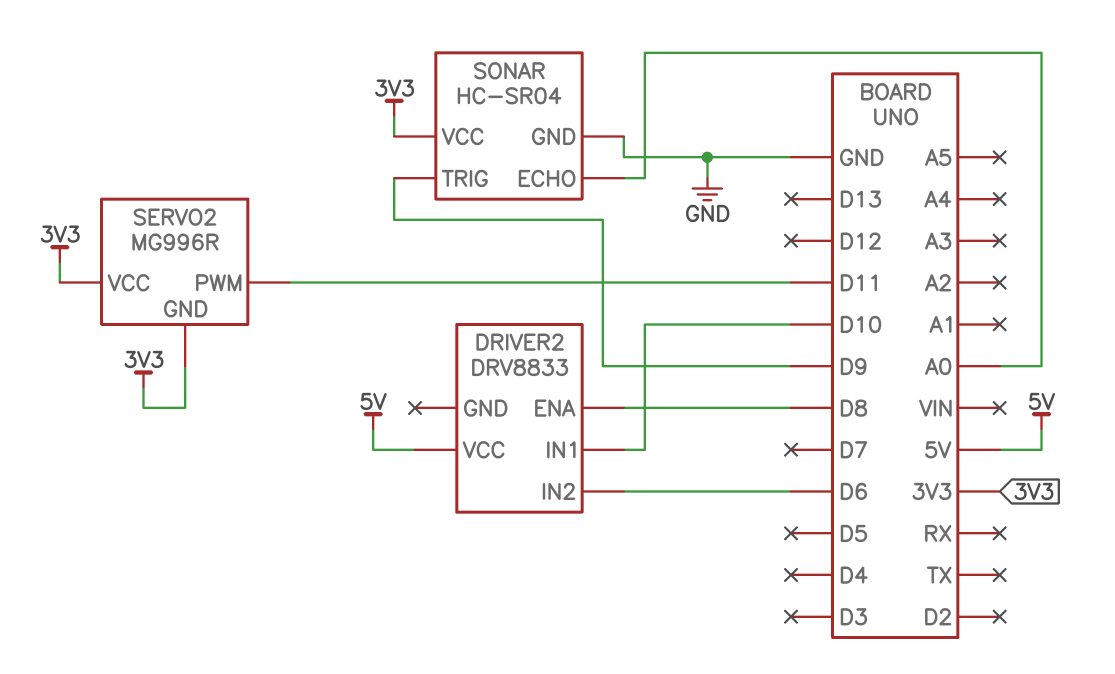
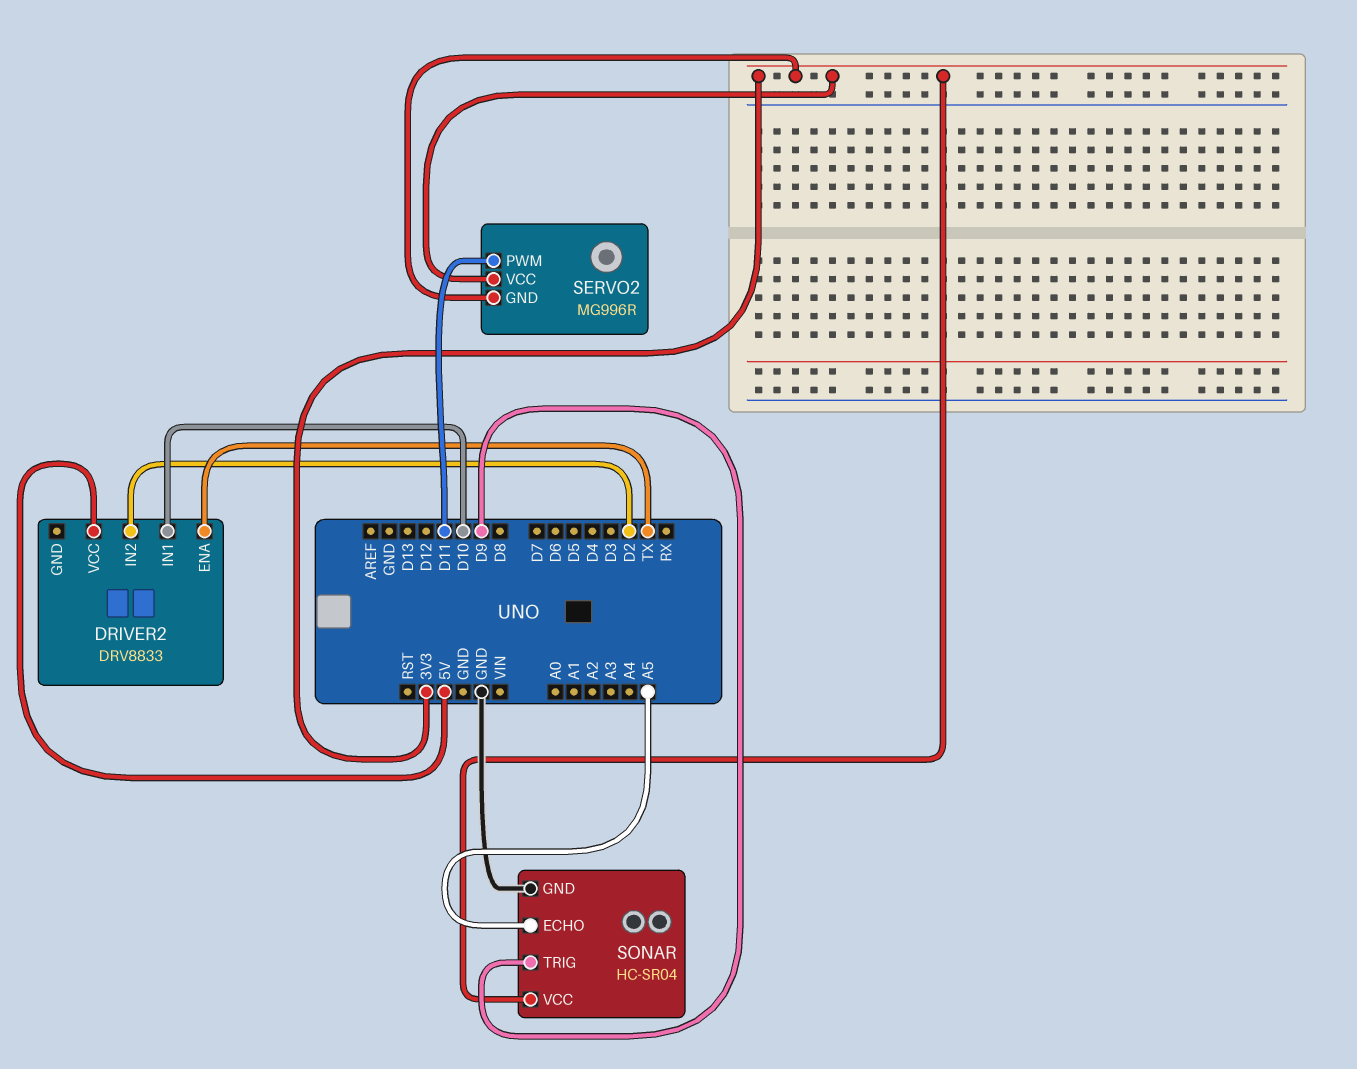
DRIVER2 pin ENA: D8 -> TX
DRIVER2 pin IN2: D6 -> D2
SONAR pin ECHO: A0 -> A5

